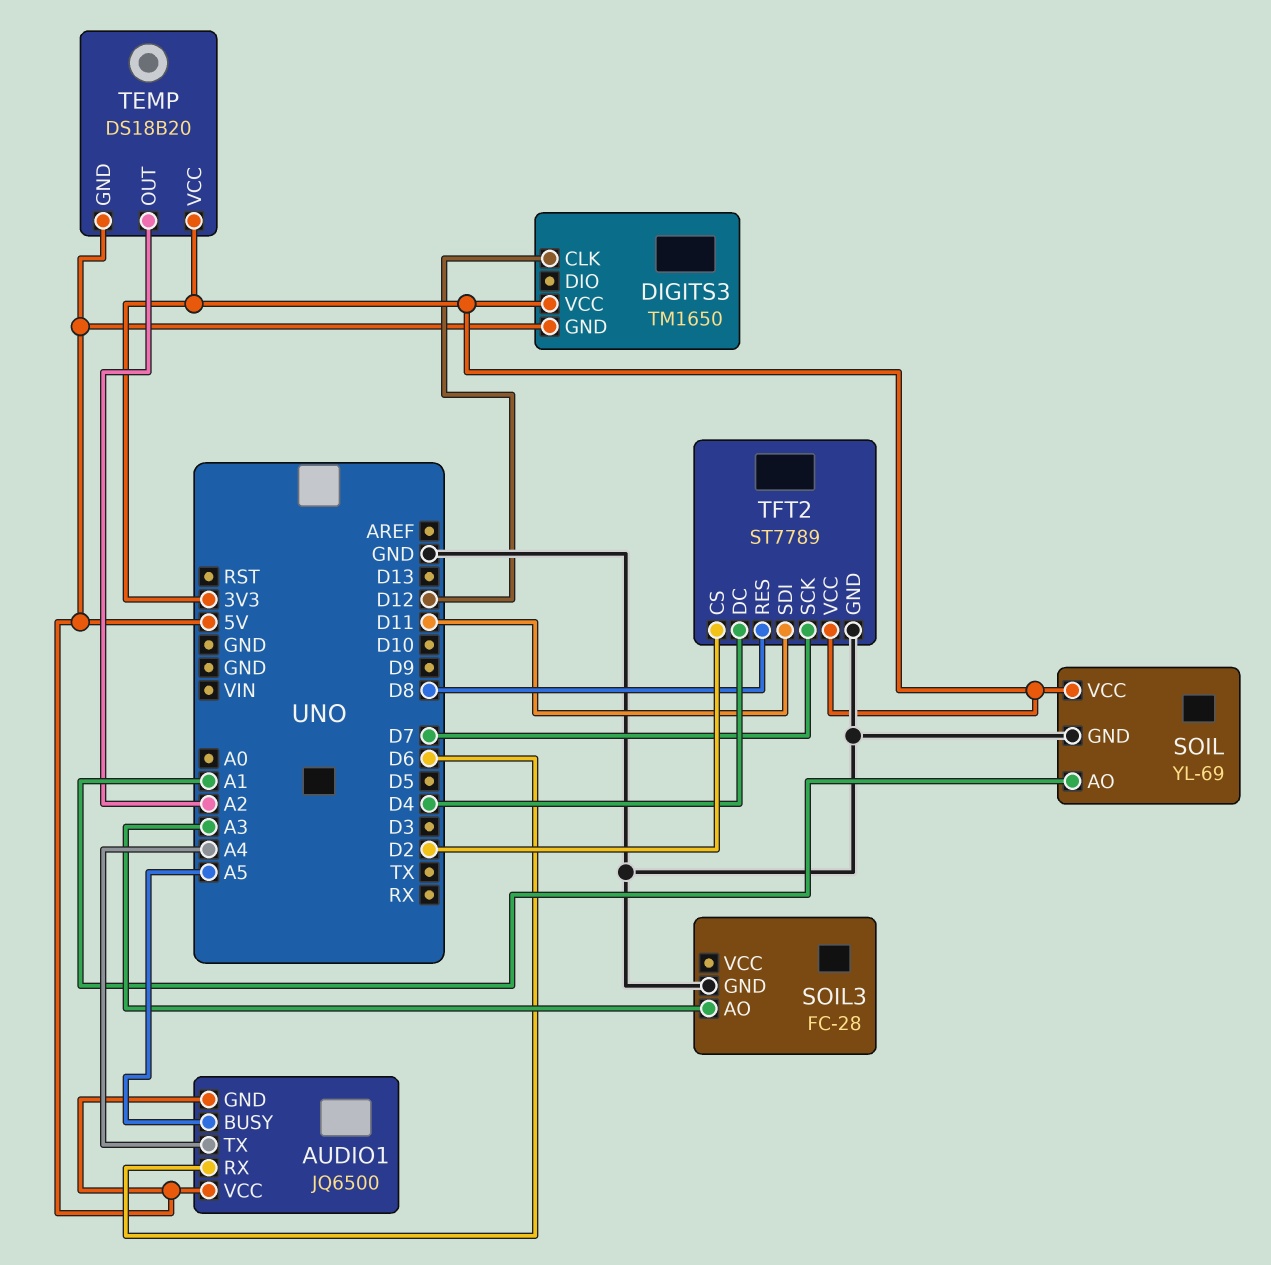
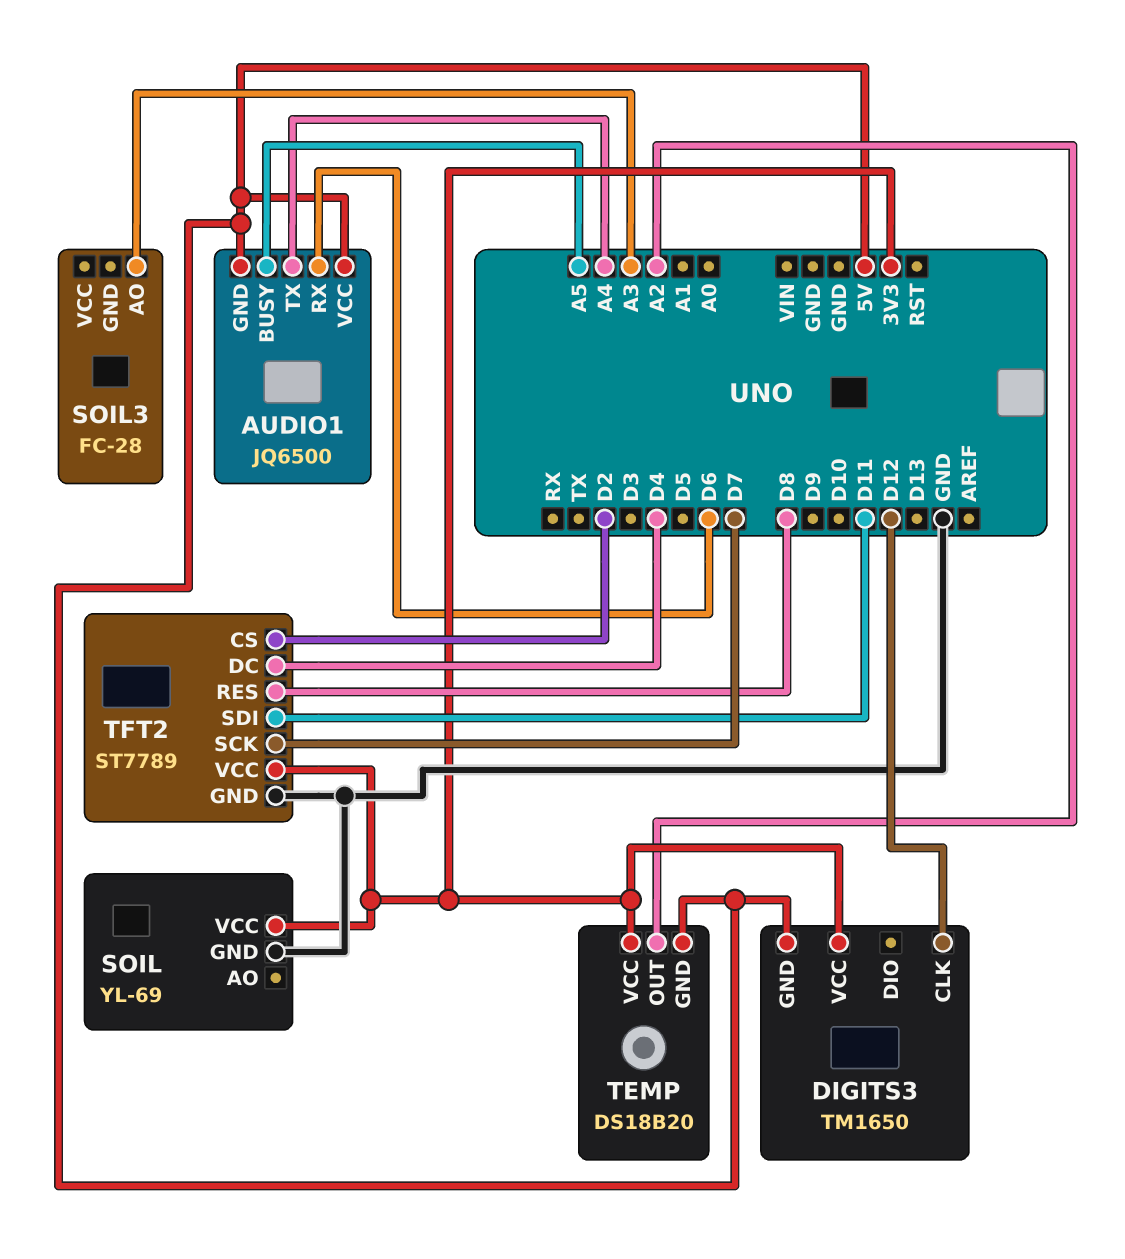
SOIL pin AO: A1 -> none
SOIL3 pin GND: GND -> none

